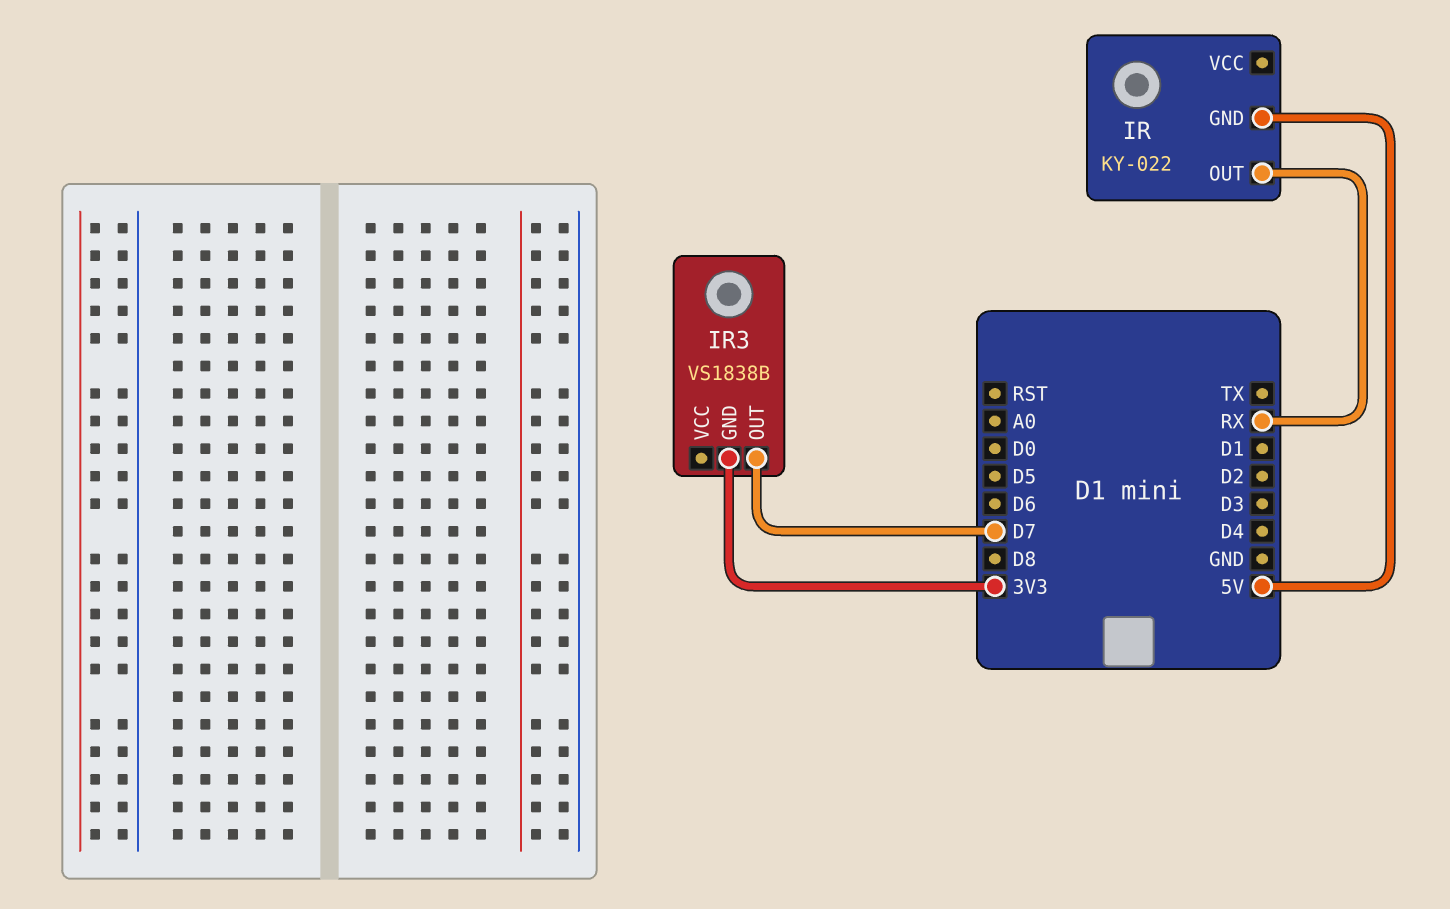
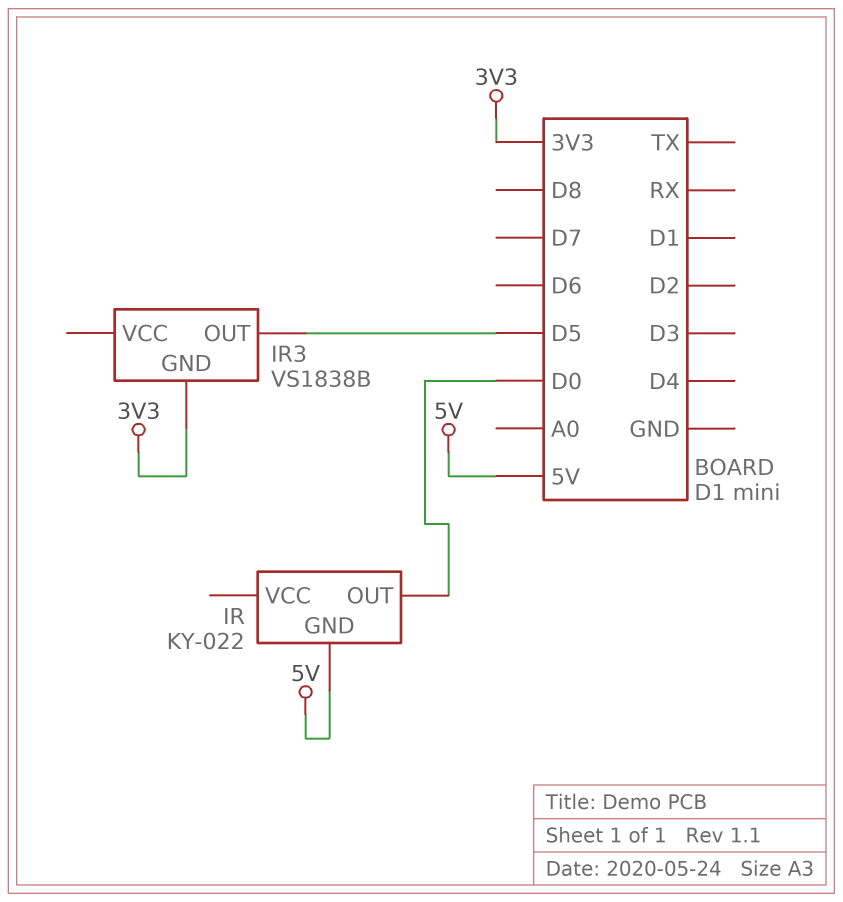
IR pin OUT: RX -> D0
IR3 pin OUT: D7 -> D5

